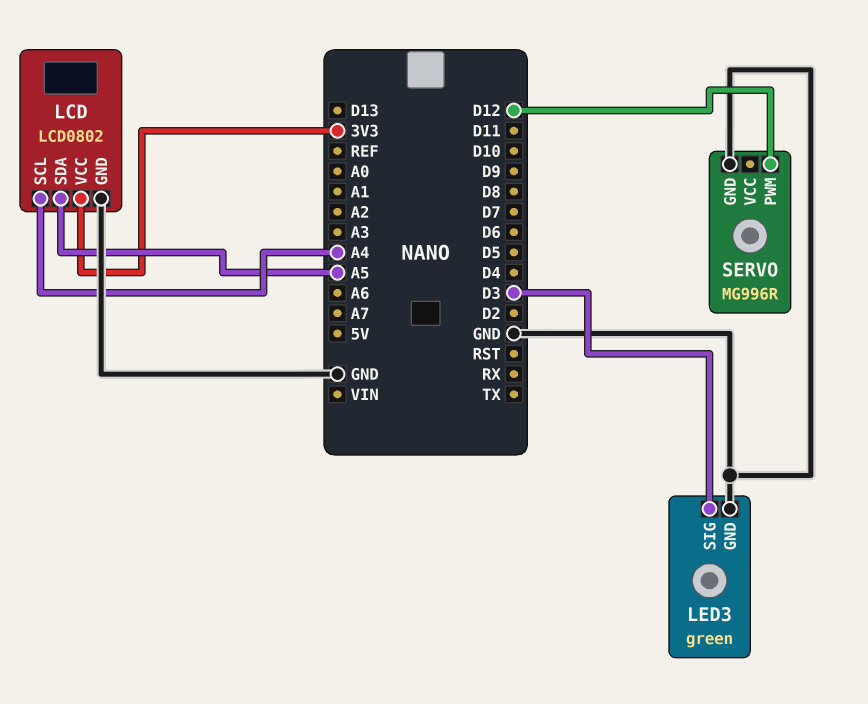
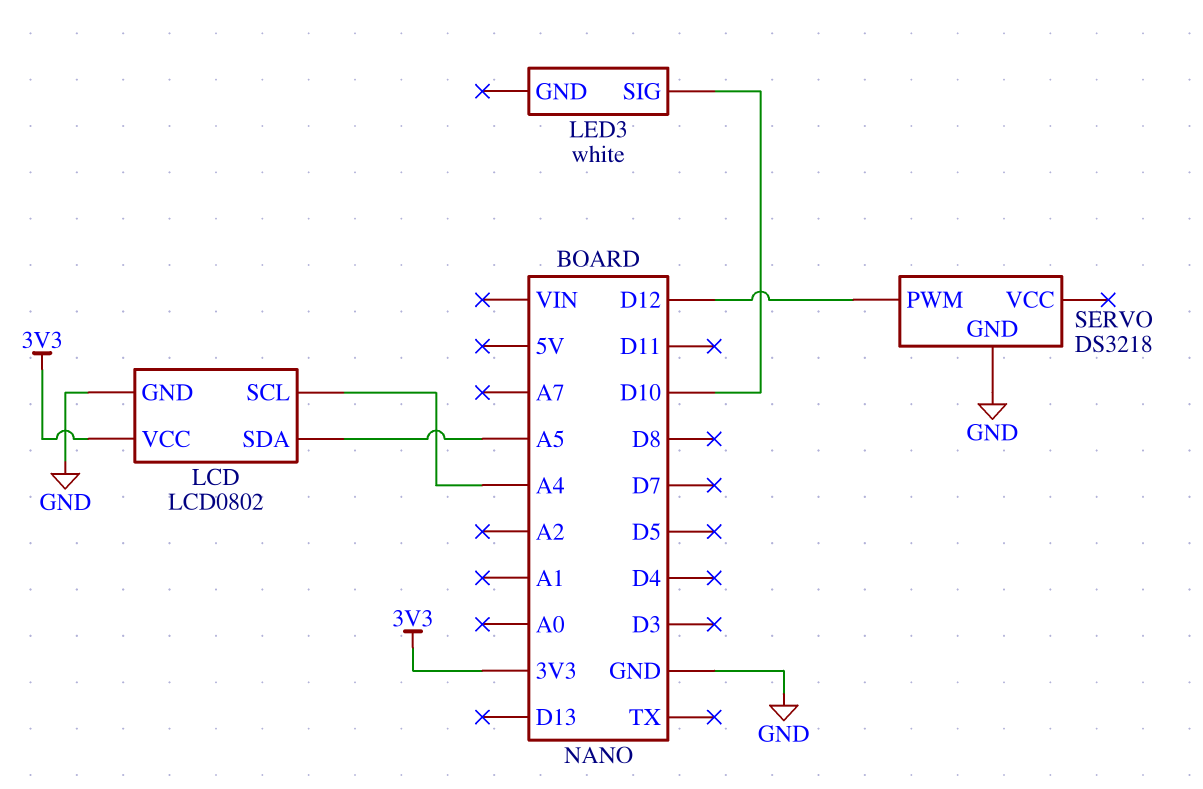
LED3: green -> white
LED3 pin GND: GND -> none
LED3 pin SIG: D3 -> D10
SERVO: MG996R -> DS3218

